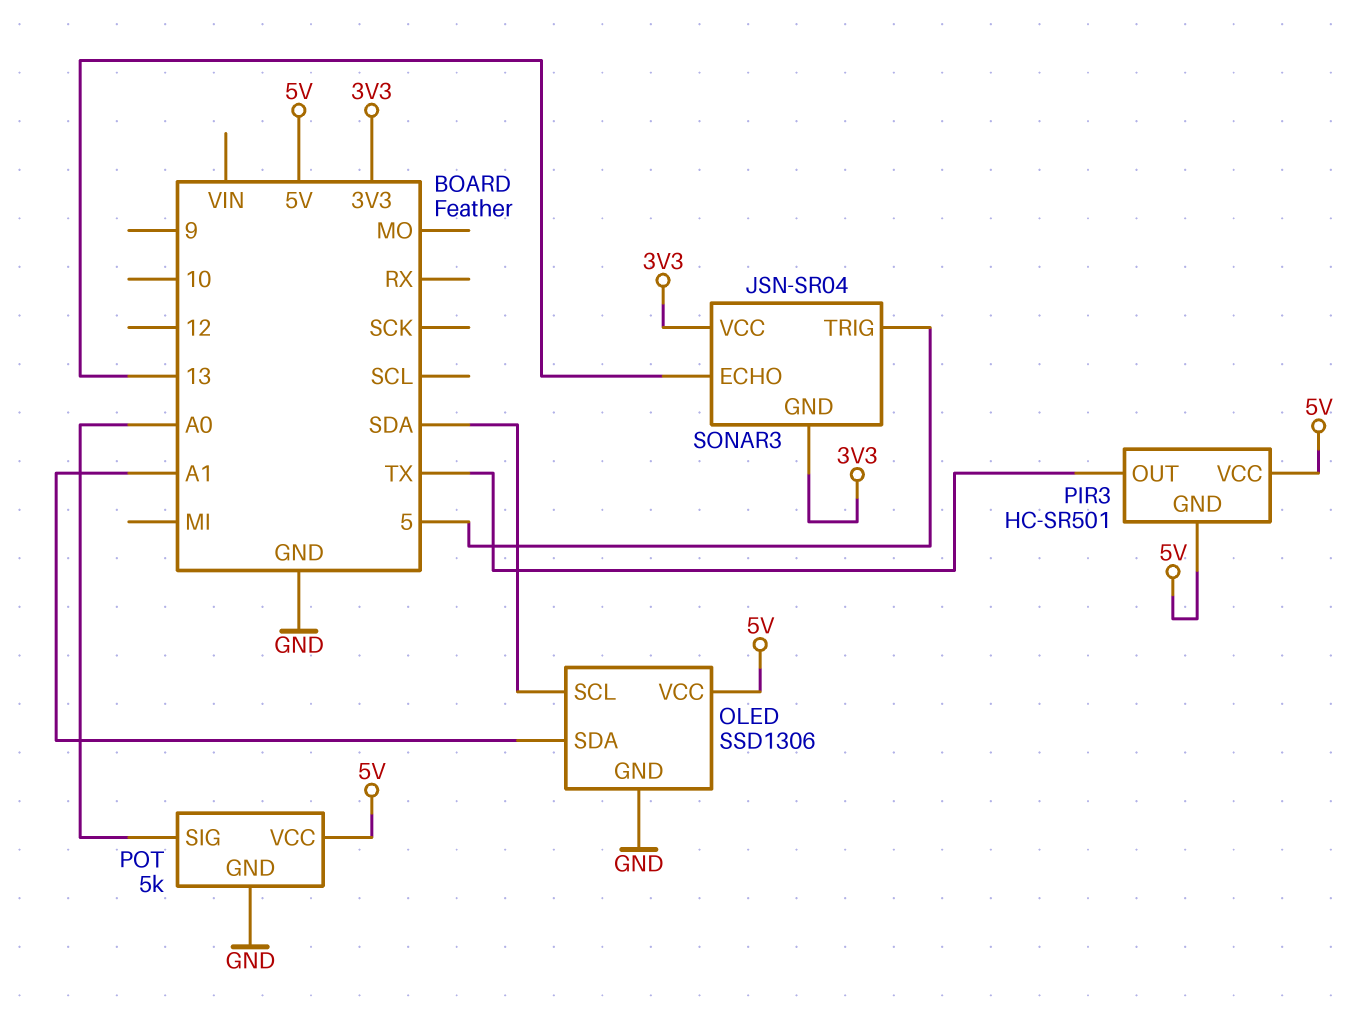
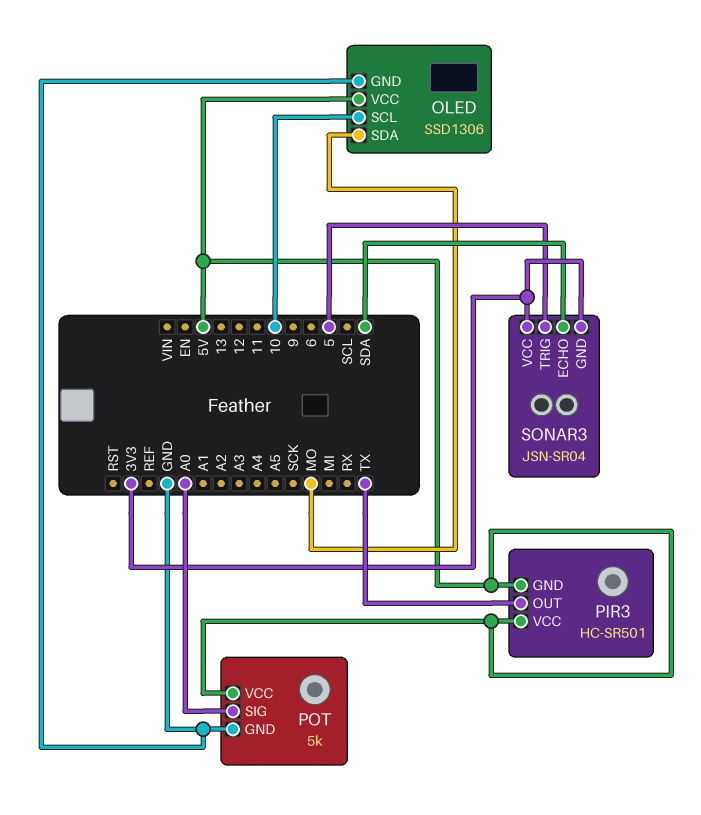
OLED pin SCL: SDA -> 10
OLED pin SDA: A1 -> MO
SONAR3 pin ECHO: 13 -> SDA

